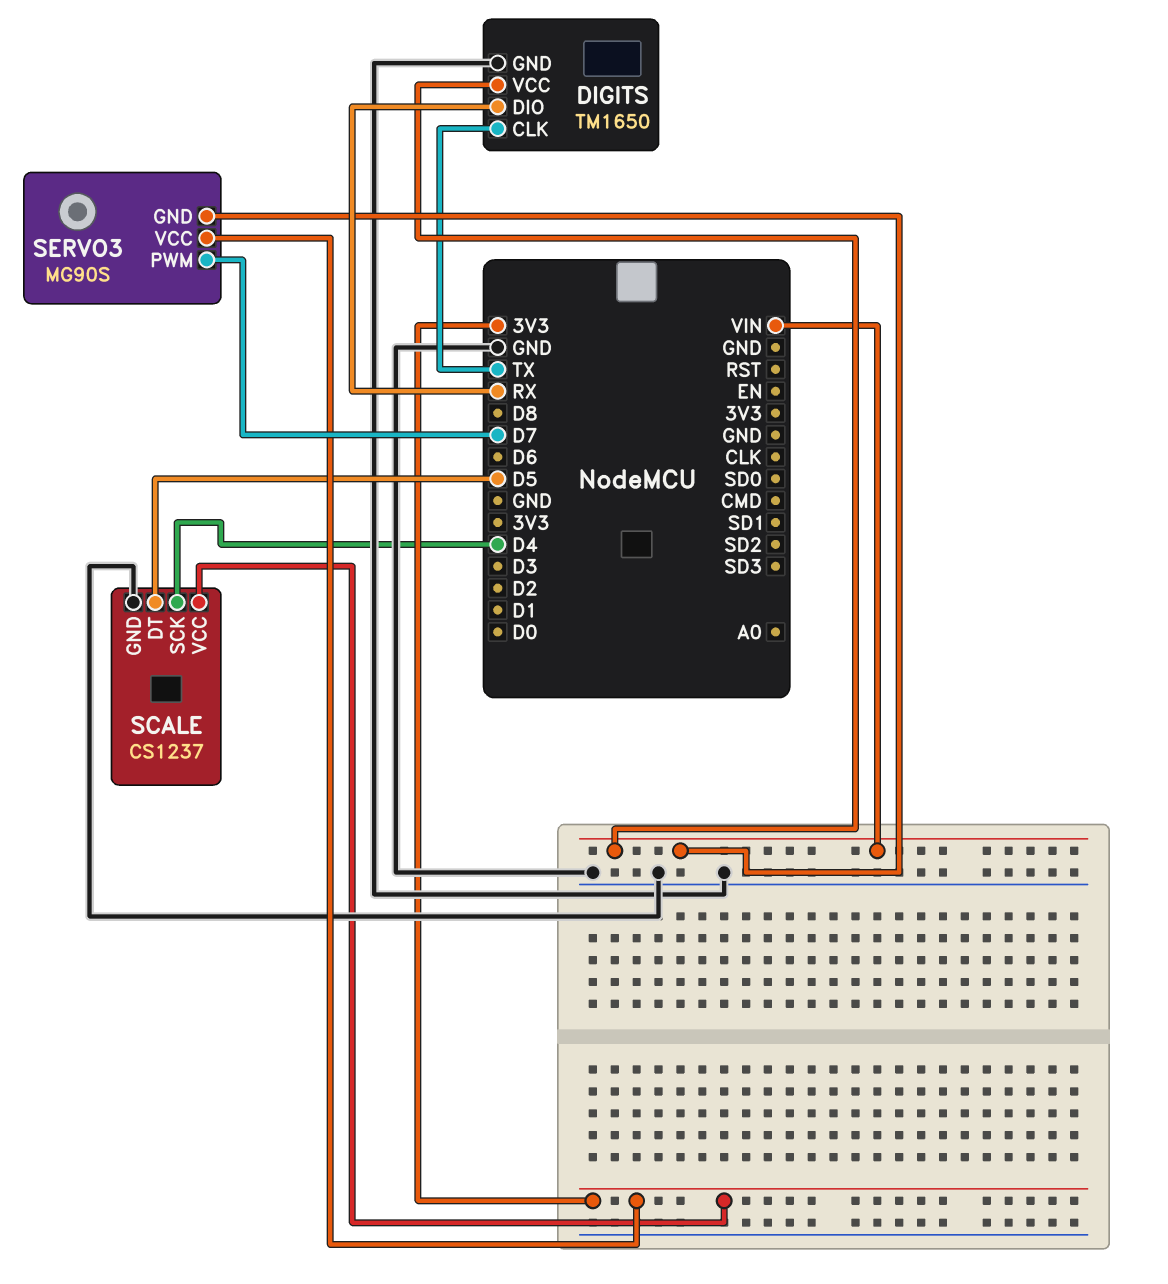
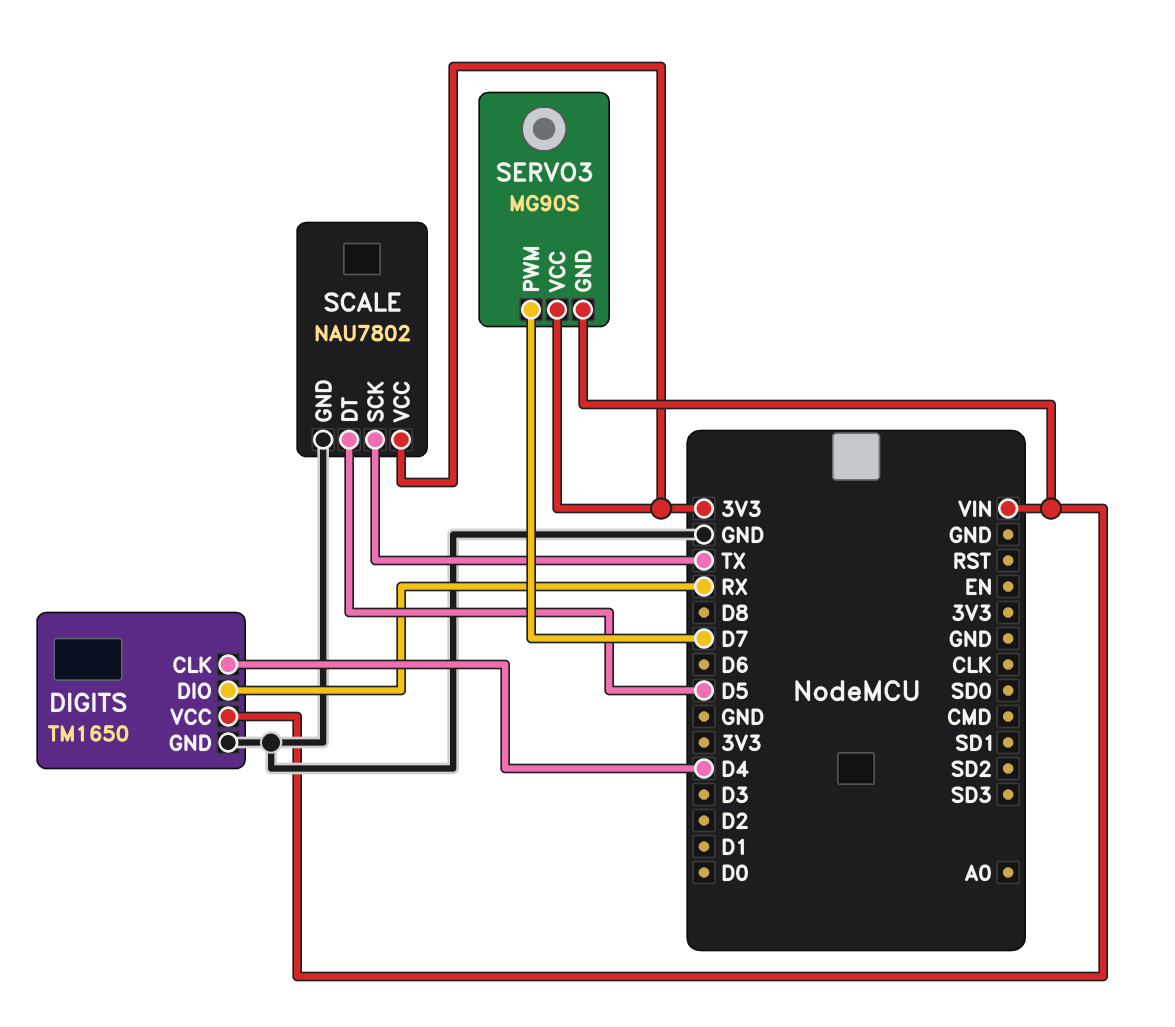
DIGITS pin CLK: TX -> D4
SCALE: CS1237 -> NAU7802
SCALE pin SCK: D4 -> TX

